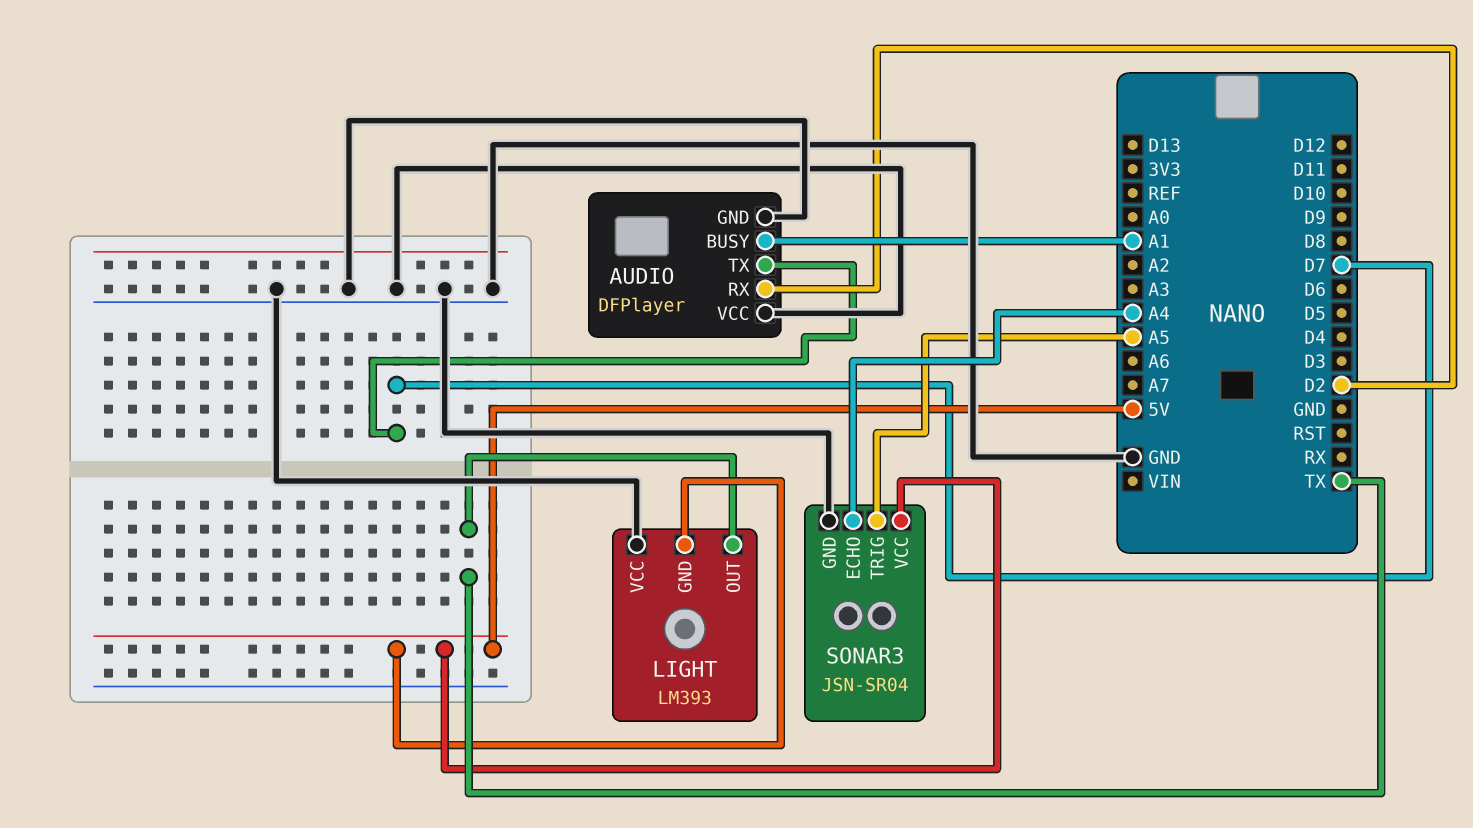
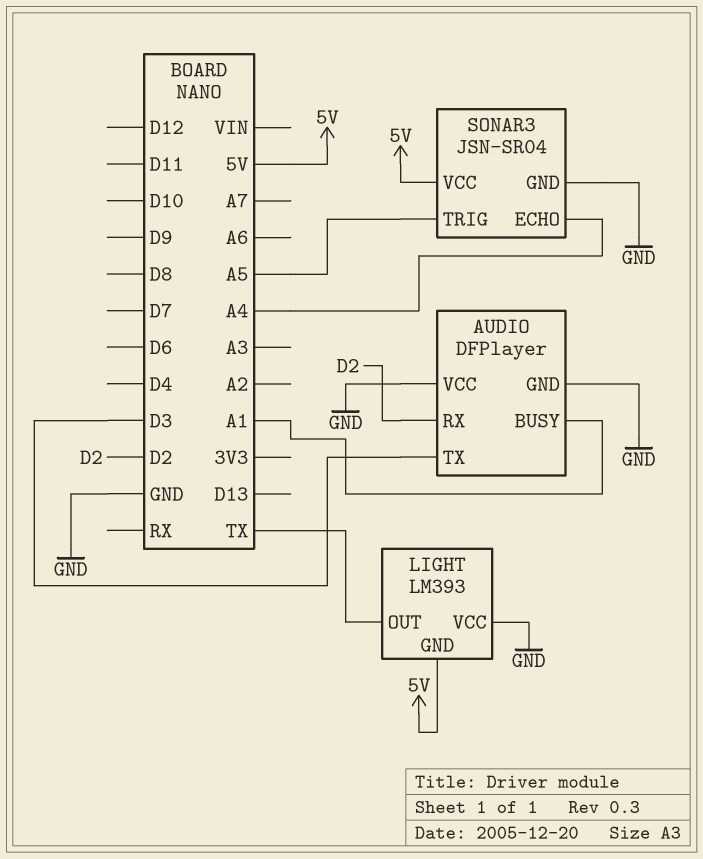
AUDIO pin TX: D7 -> D3

